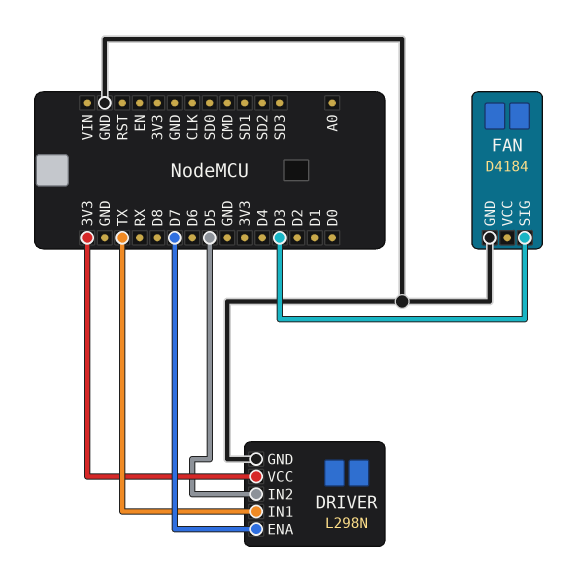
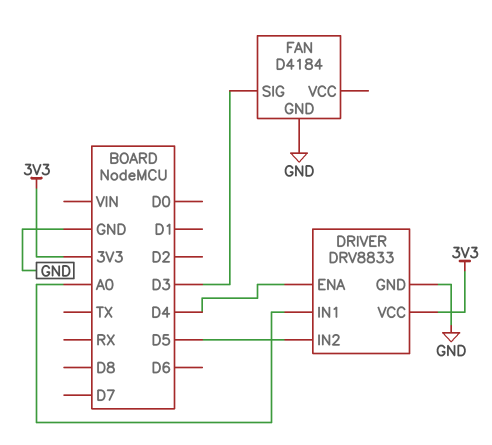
DRIVER: L298N -> DRV8833
DRIVER pin ENA: D7 -> D4
DRIVER pin IN1: TX -> A0

